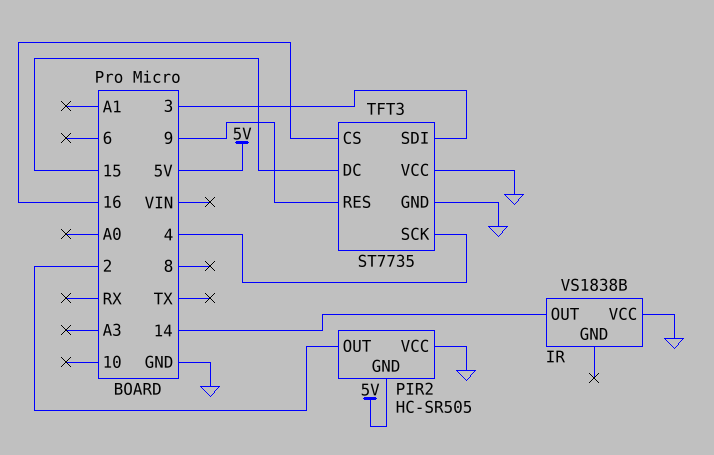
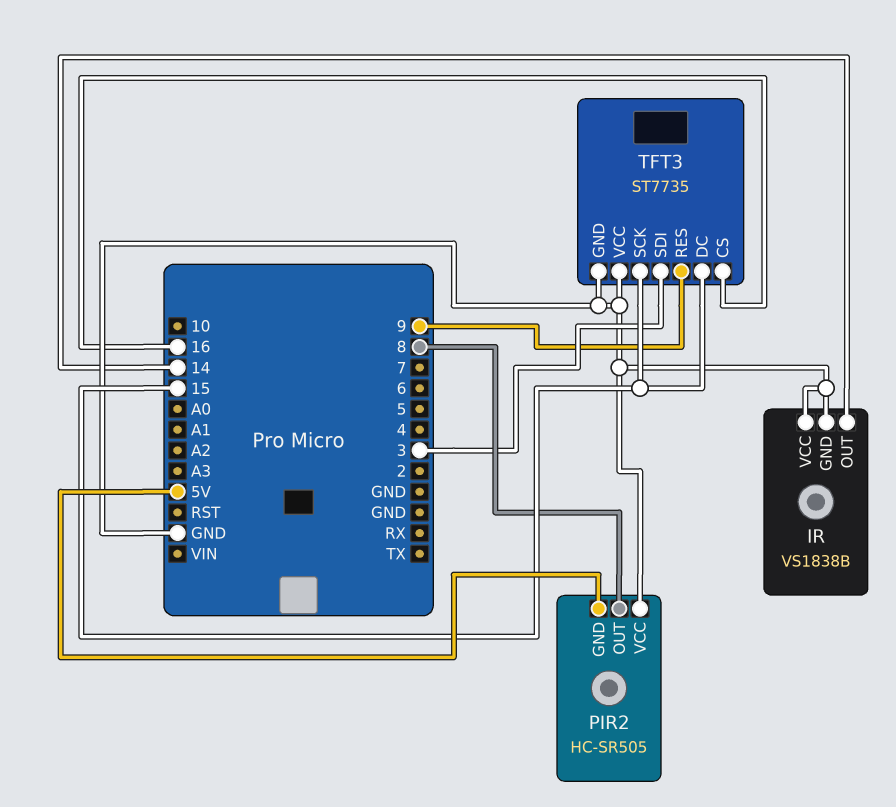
IR pin GND: none -> GND
PIR2 pin OUT: 2 -> 8
TFT3 pin SCK: 4 -> 15

